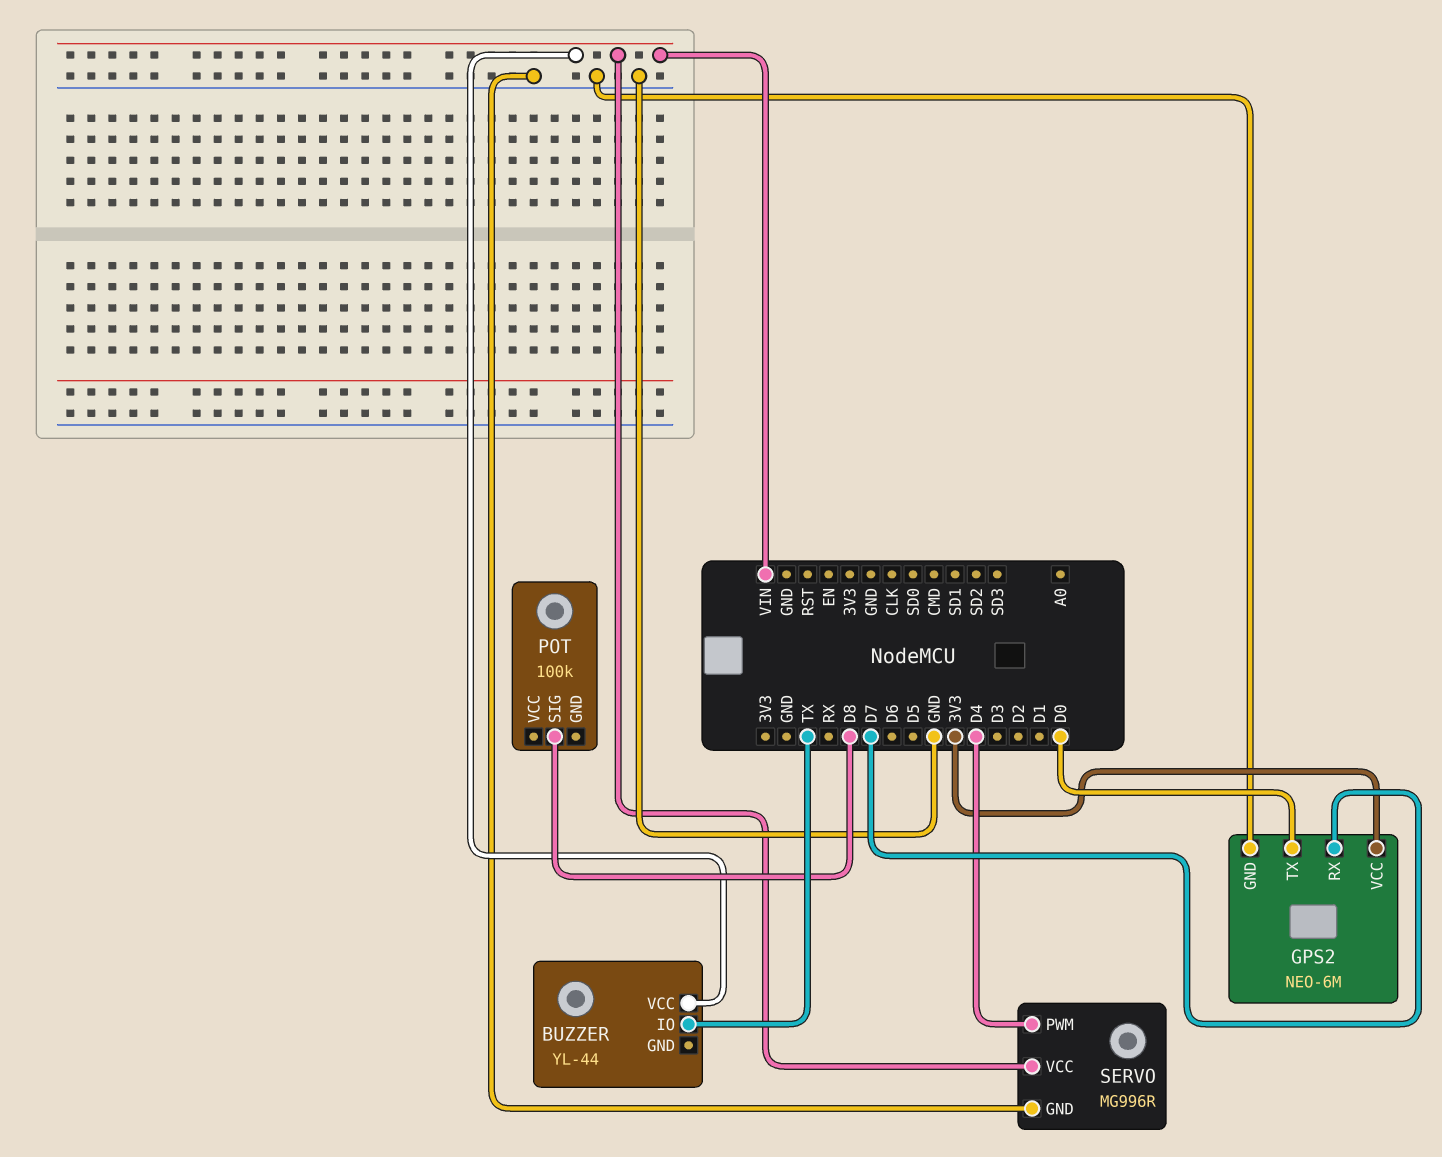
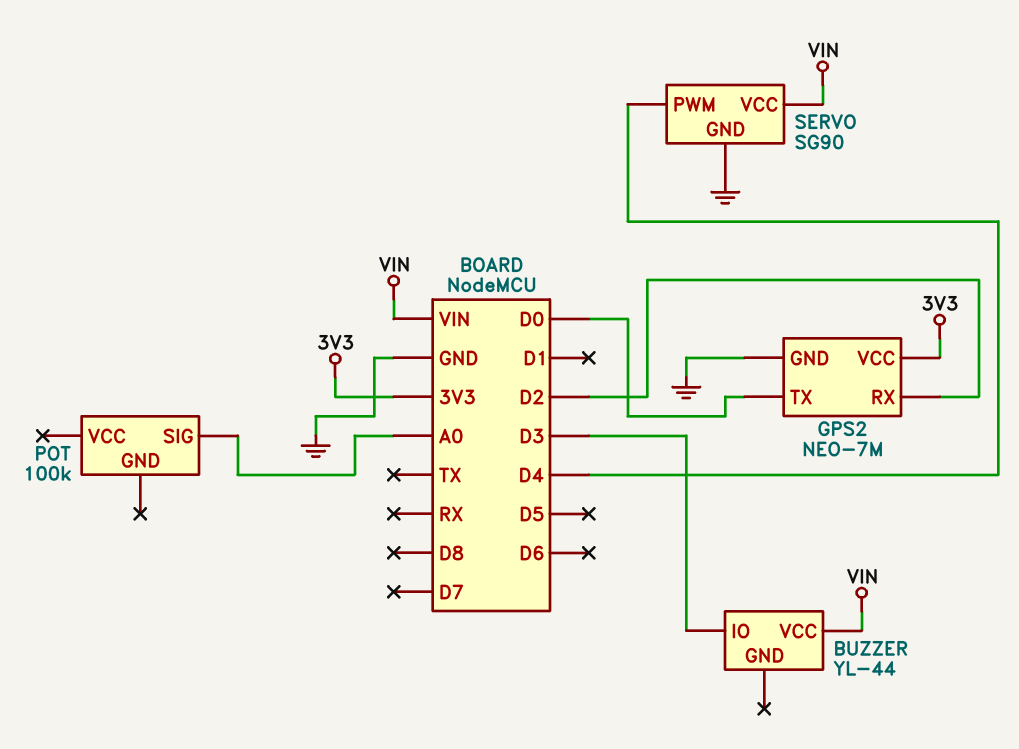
BUZZER pin IO: TX -> D3
GPS2: NEO-6M -> NEO-7M
GPS2 pin RX: D7 -> D2
POT pin SIG: D8 -> A0
SERVO: MG996R -> SG90

